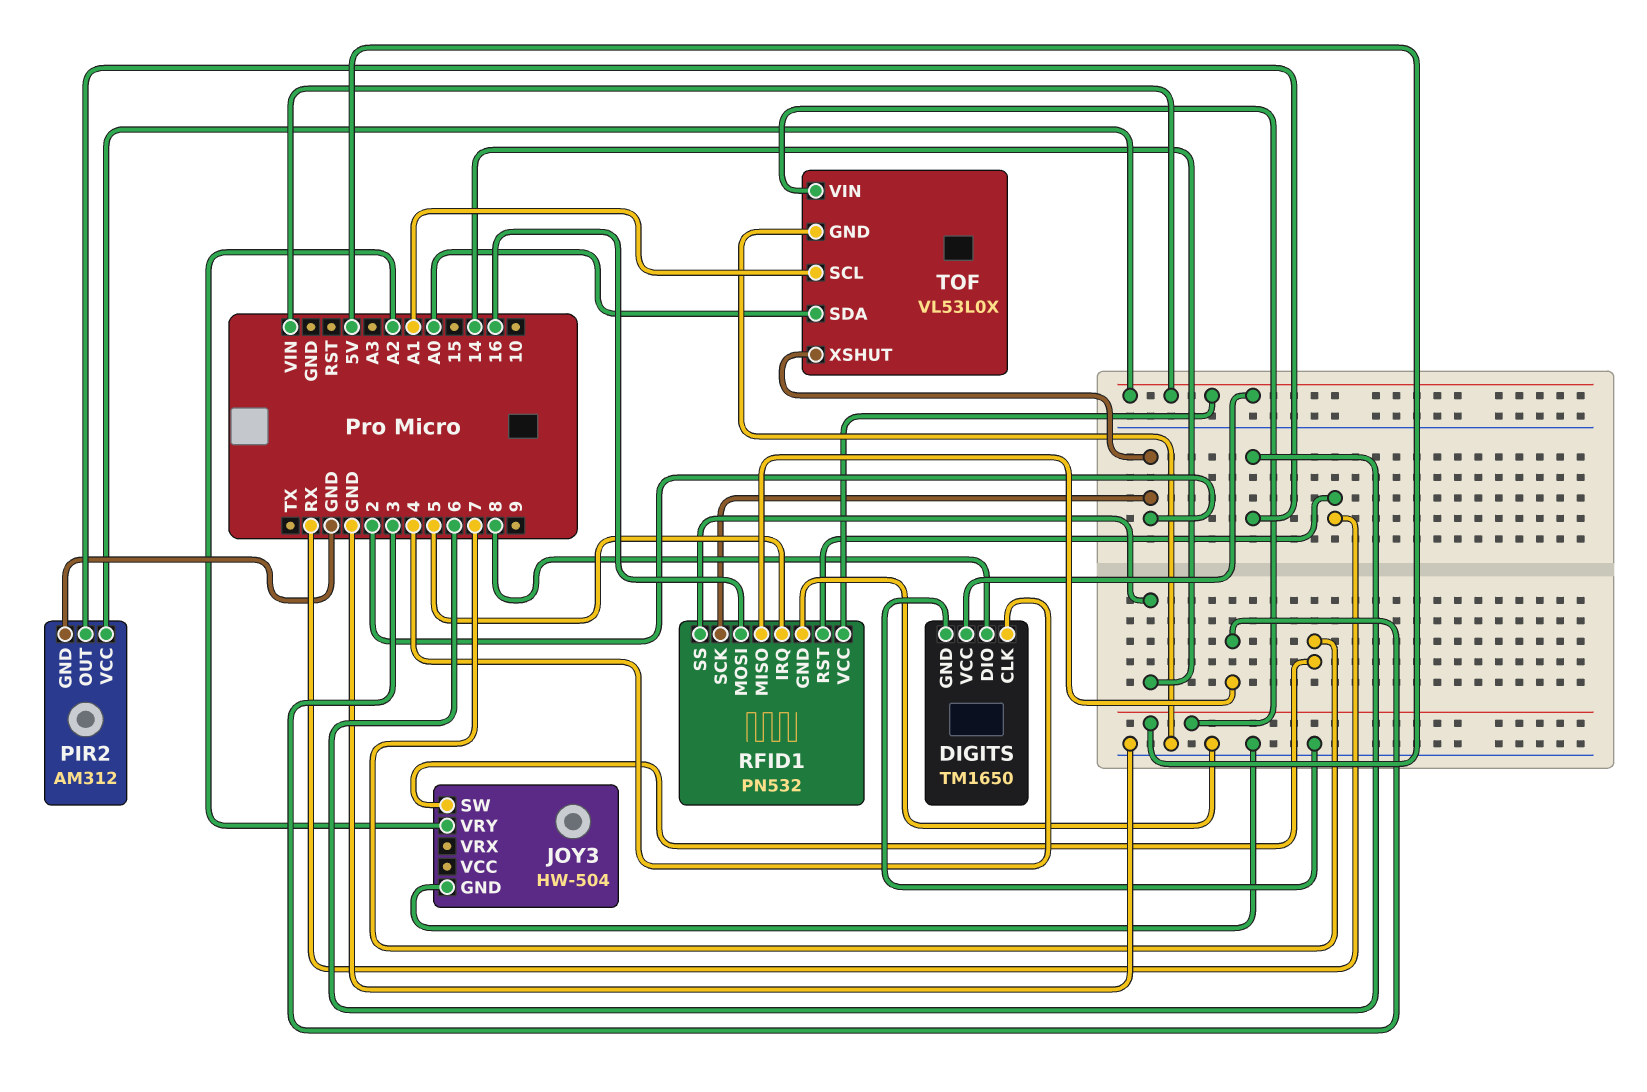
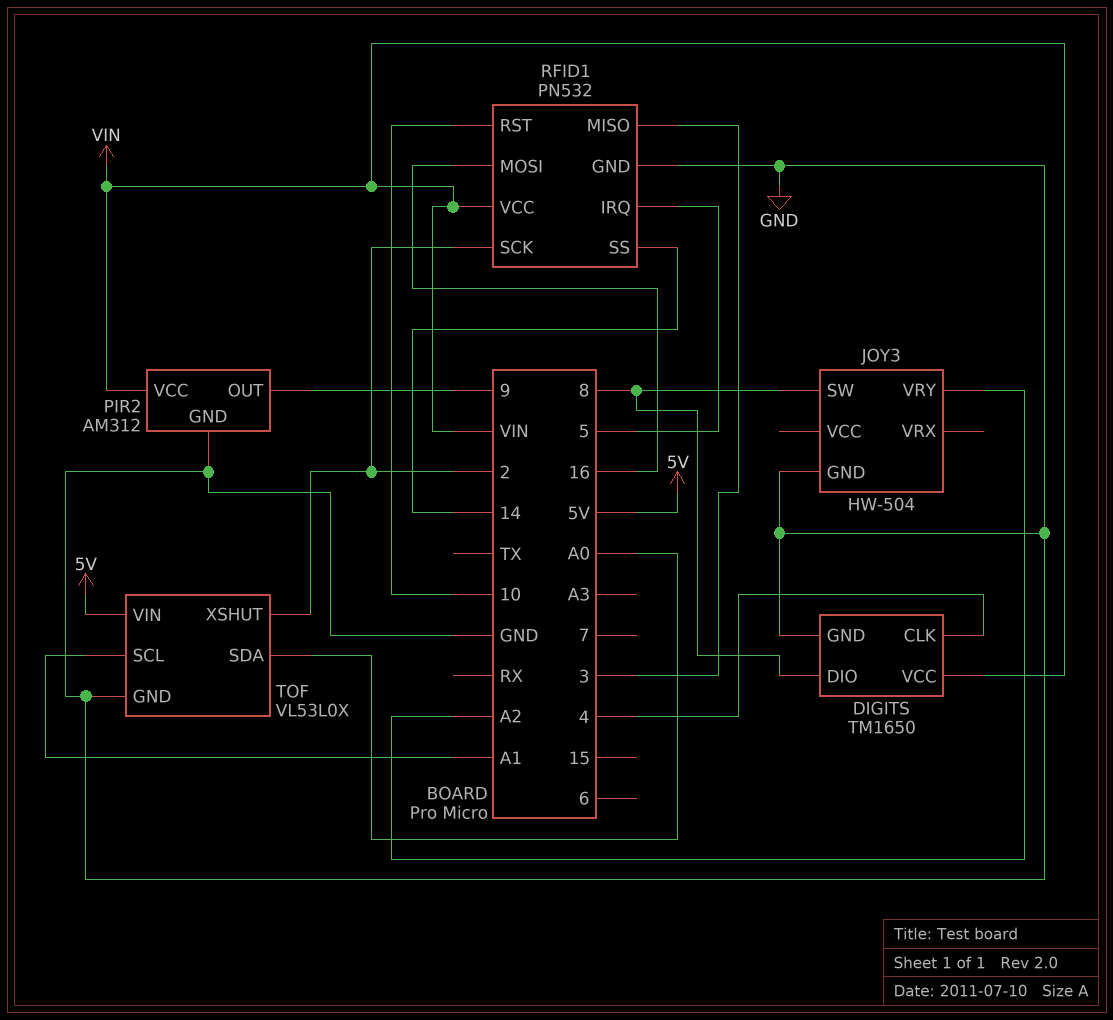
JOY3 pin SW: 7 -> 8
PIR2 pin OUT: 6 -> 9
RFID1 pin RST: RX -> 10

